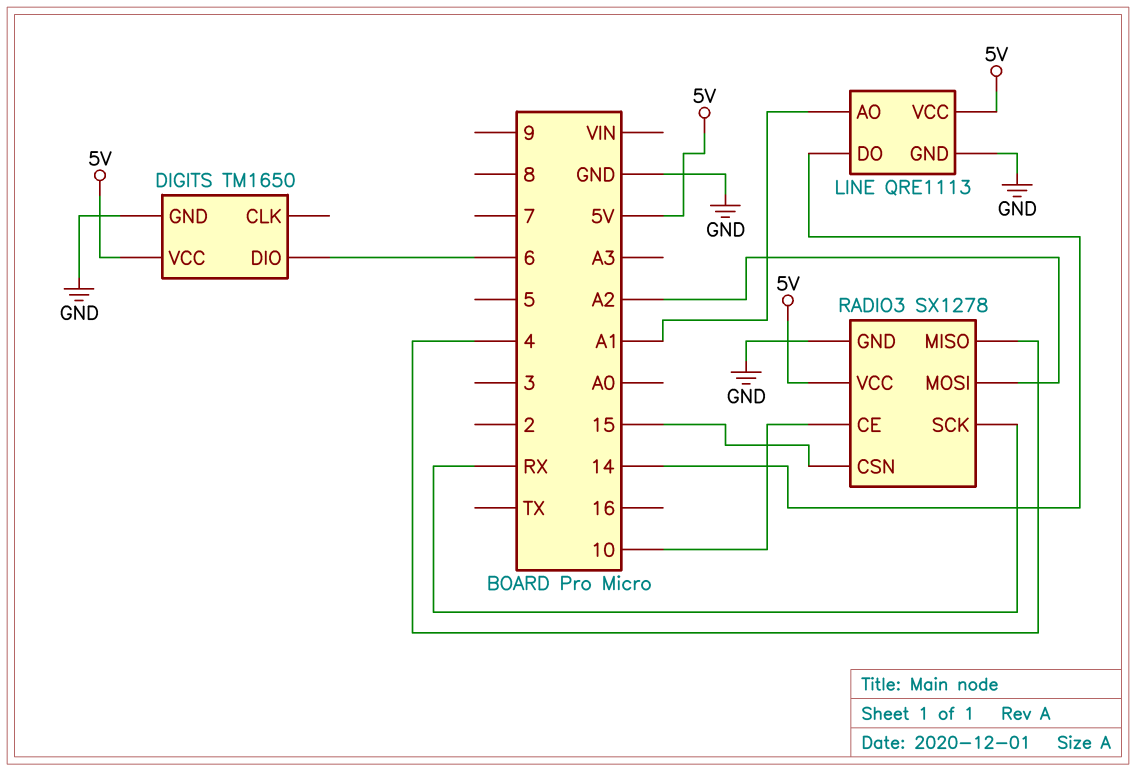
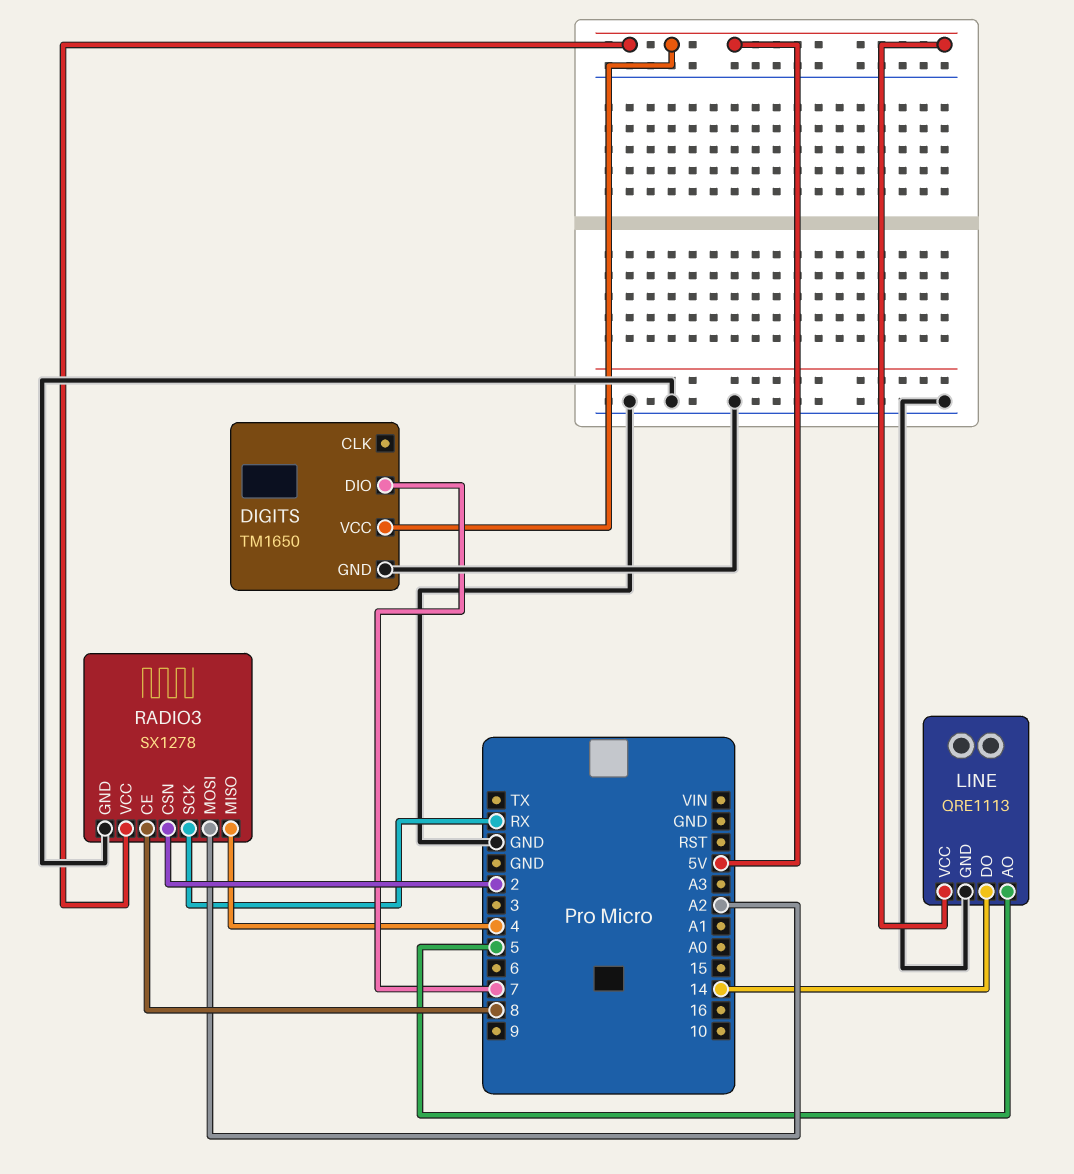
DIGITS pin DIO: 6 -> 7
LINE pin AO: A1 -> 5
RADIO3 pin CE: 10 -> 8
RADIO3 pin CSN: 15 -> 2

